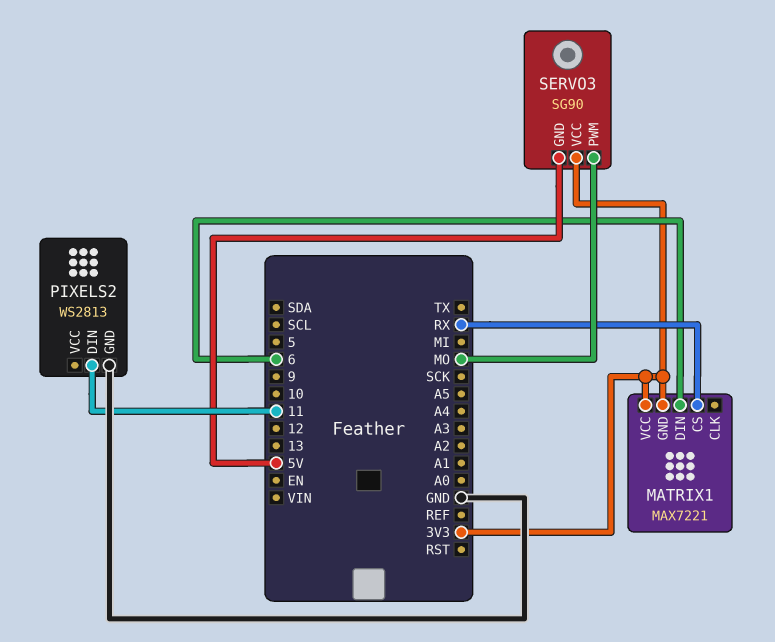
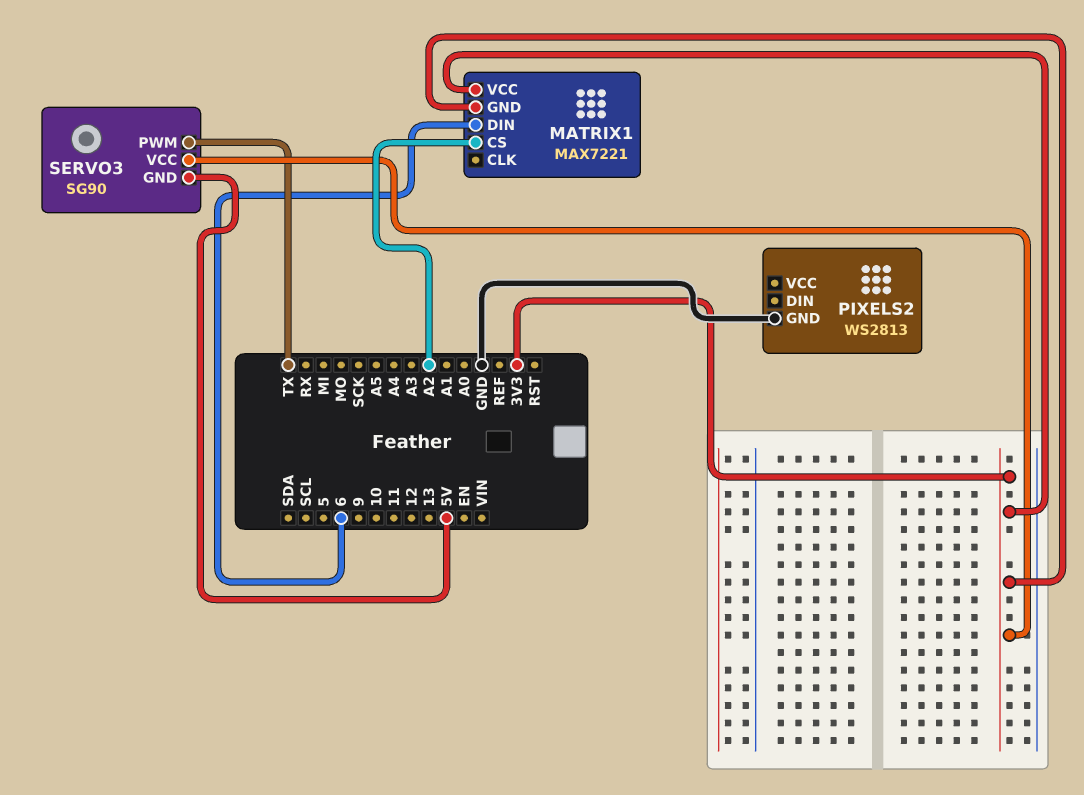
MATRIX1 pin CS: RX -> A2
PIXELS2 pin DIN: 11 -> none
SERVO3 pin PWM: MO -> TX

